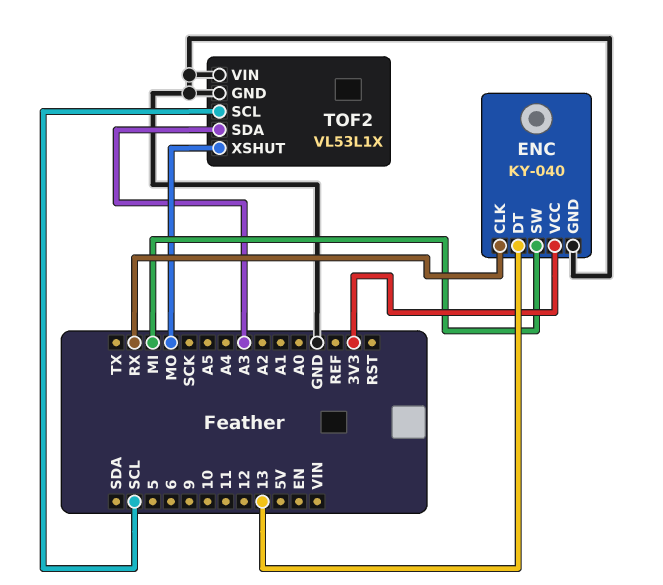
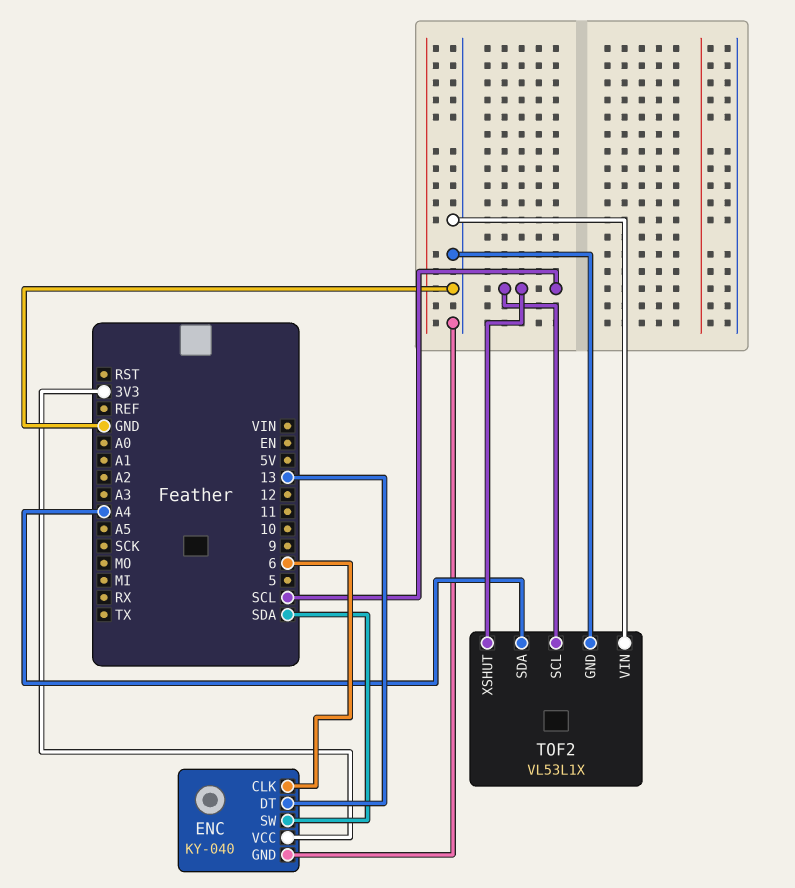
ENC pin CLK: RX -> 6
ENC pin SW: MI -> SDA
TOF2 pin SDA: A3 -> A4
TOF2 pin XSHUT: MO -> SCL

